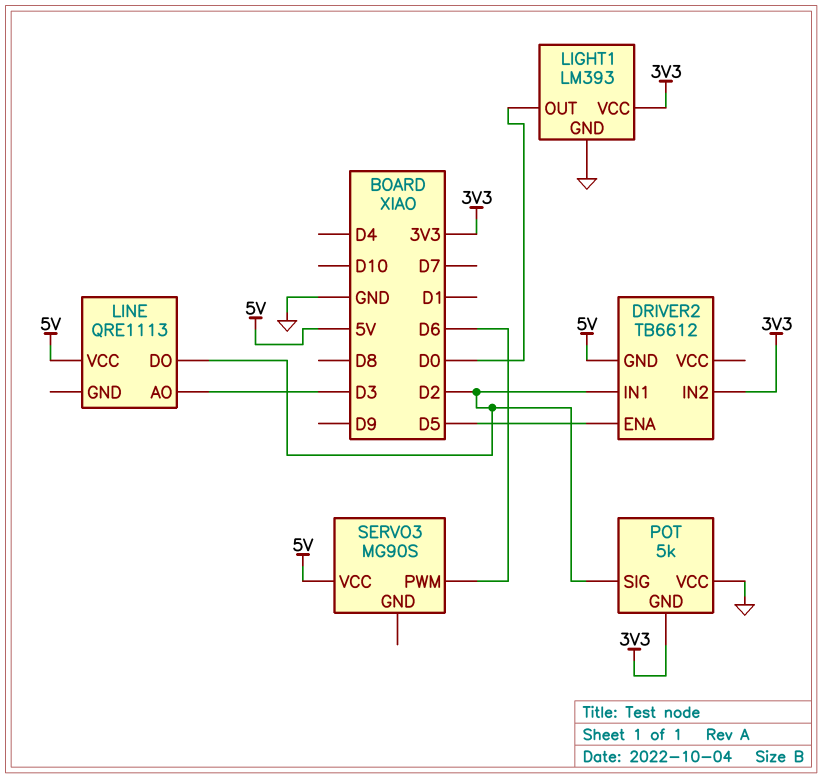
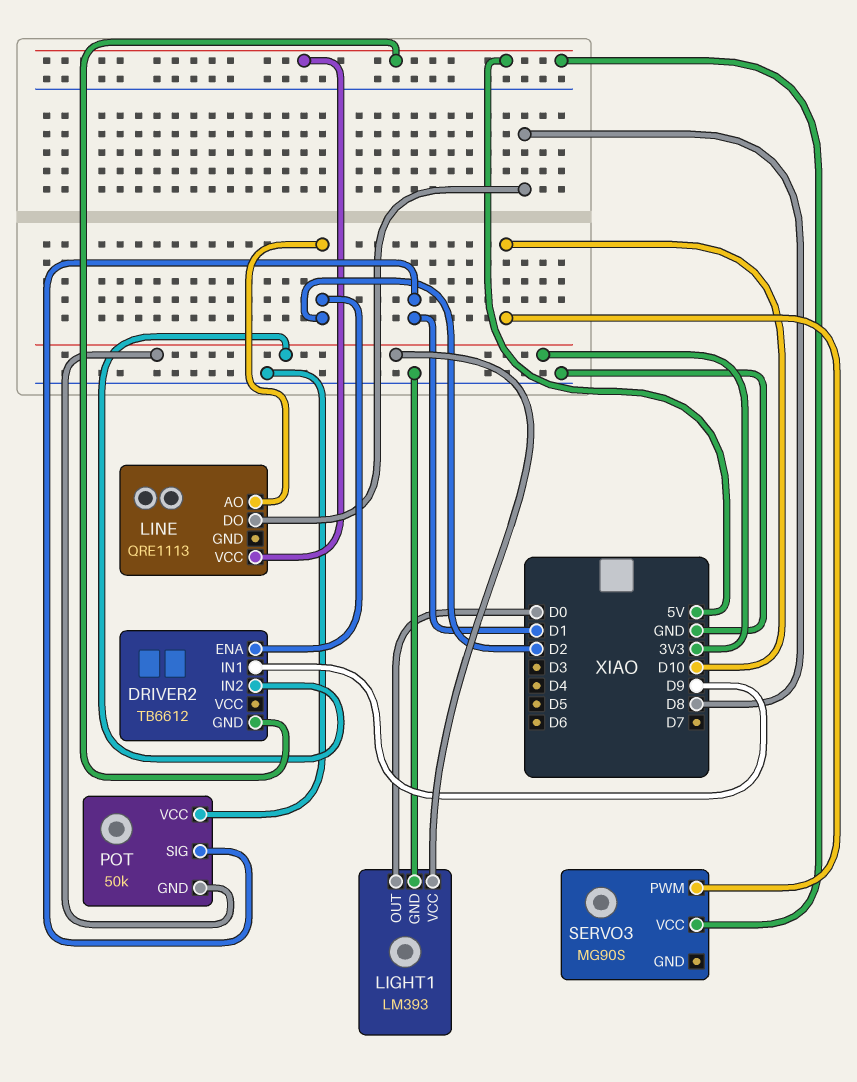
DRIVER2 pin ENA: D5 -> D2
DRIVER2 pin IN1: D2 -> D9
LINE pin AO: D3 -> D2
LINE pin DO: D2 -> D8
POT: 5k -> 50k
POT pin SIG: D2 -> D1
SERVO3 pin PWM: D6 -> D10

